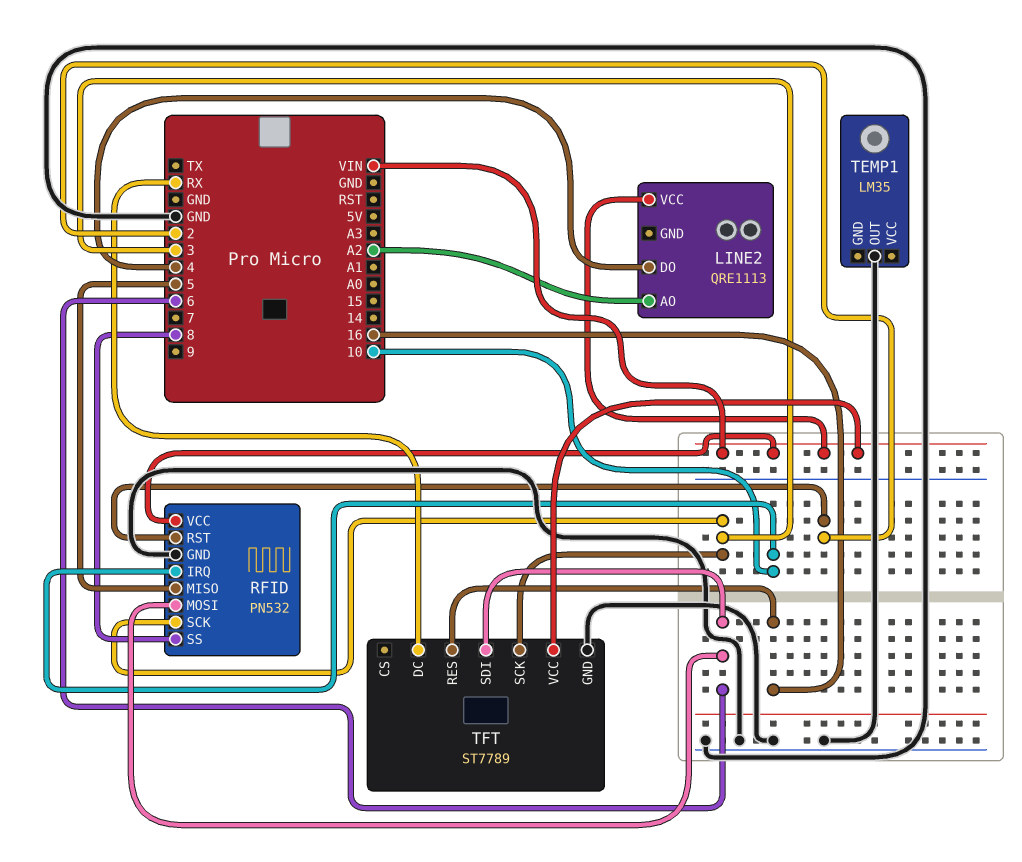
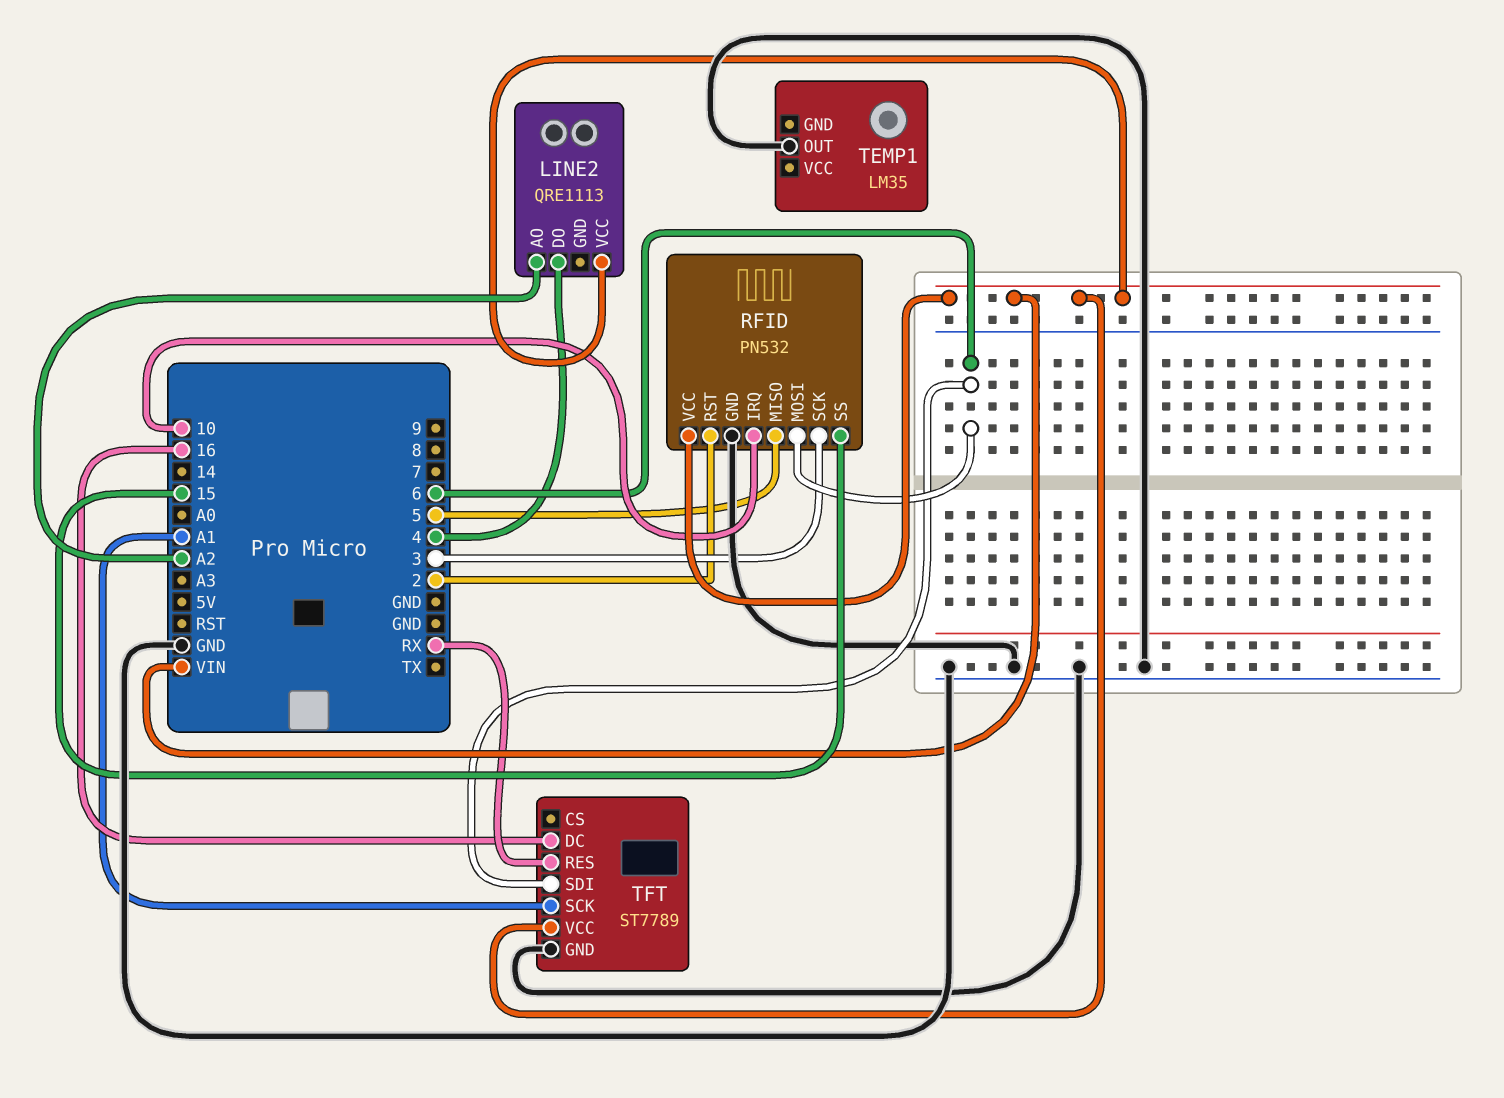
RFID pin SS: 8 -> 15
TFT pin DC: RX -> 16
TFT pin RES: 16 -> RX
TFT pin SCK: 3 -> A1

